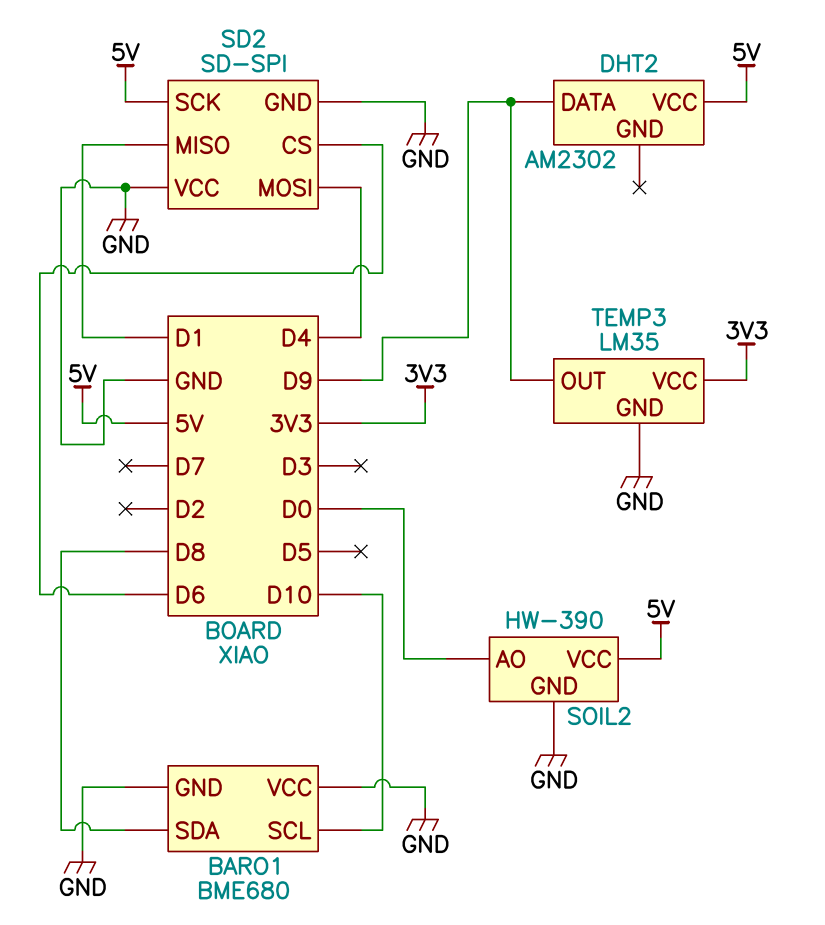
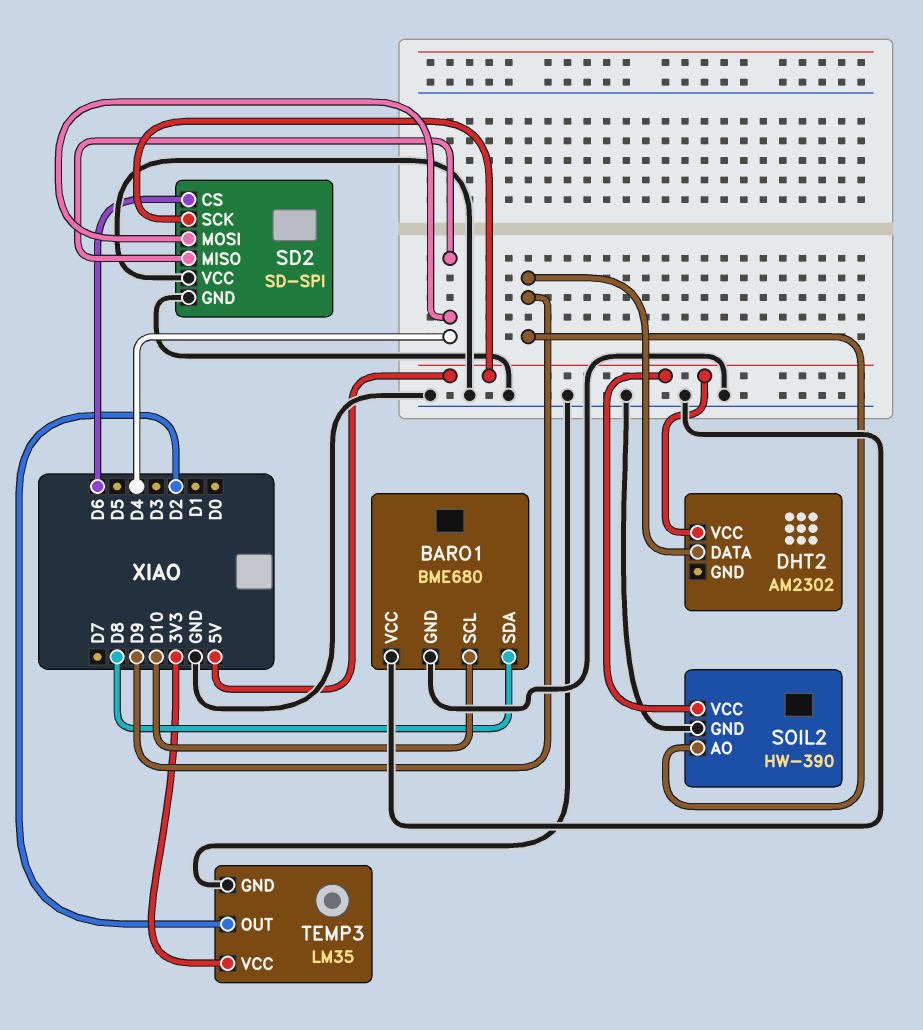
SD2 pin MISO: D1 -> D4
SOIL2 pin AO: D0 -> D9
TEMP3 pin OUT: D9 -> D2

